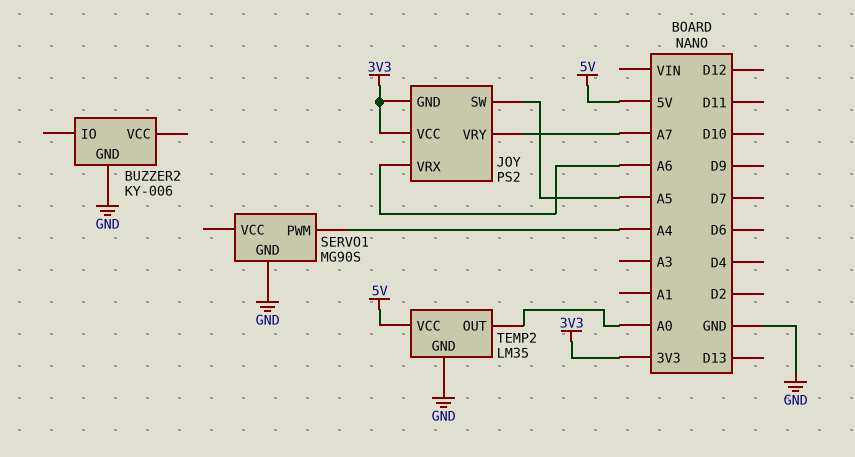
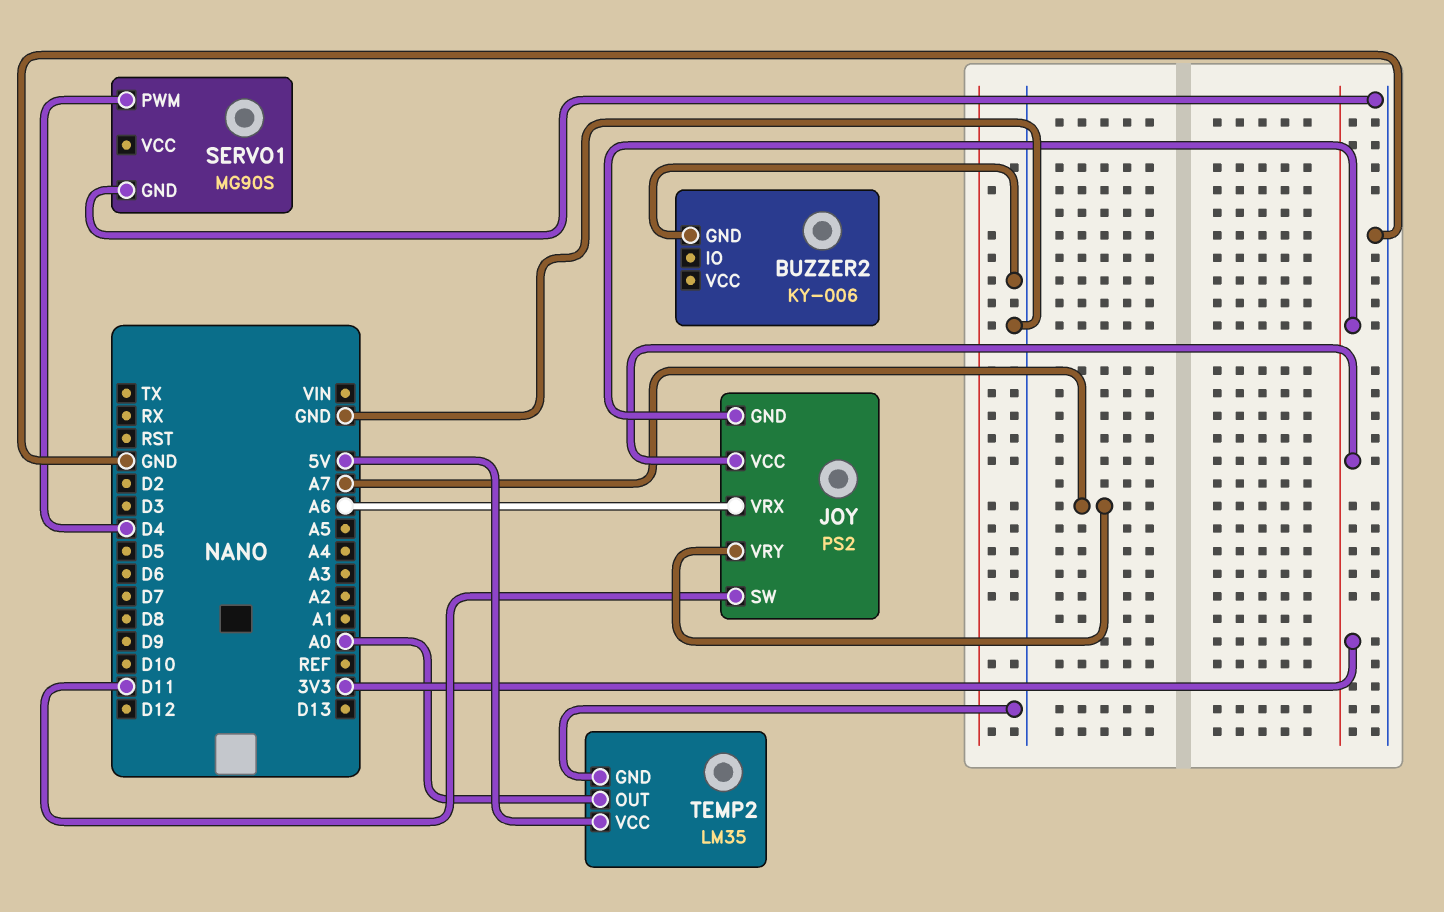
JOY pin SW: A5 -> D11
SERVO1 pin PWM: A4 -> D4

